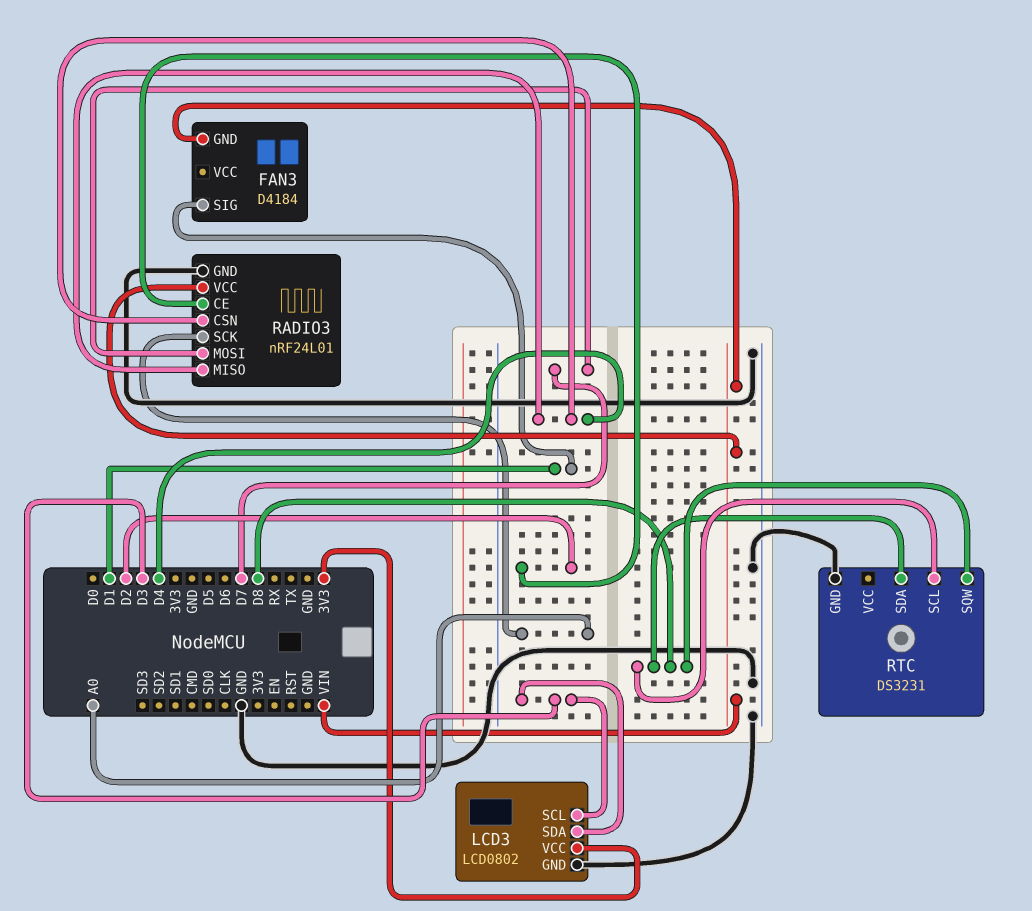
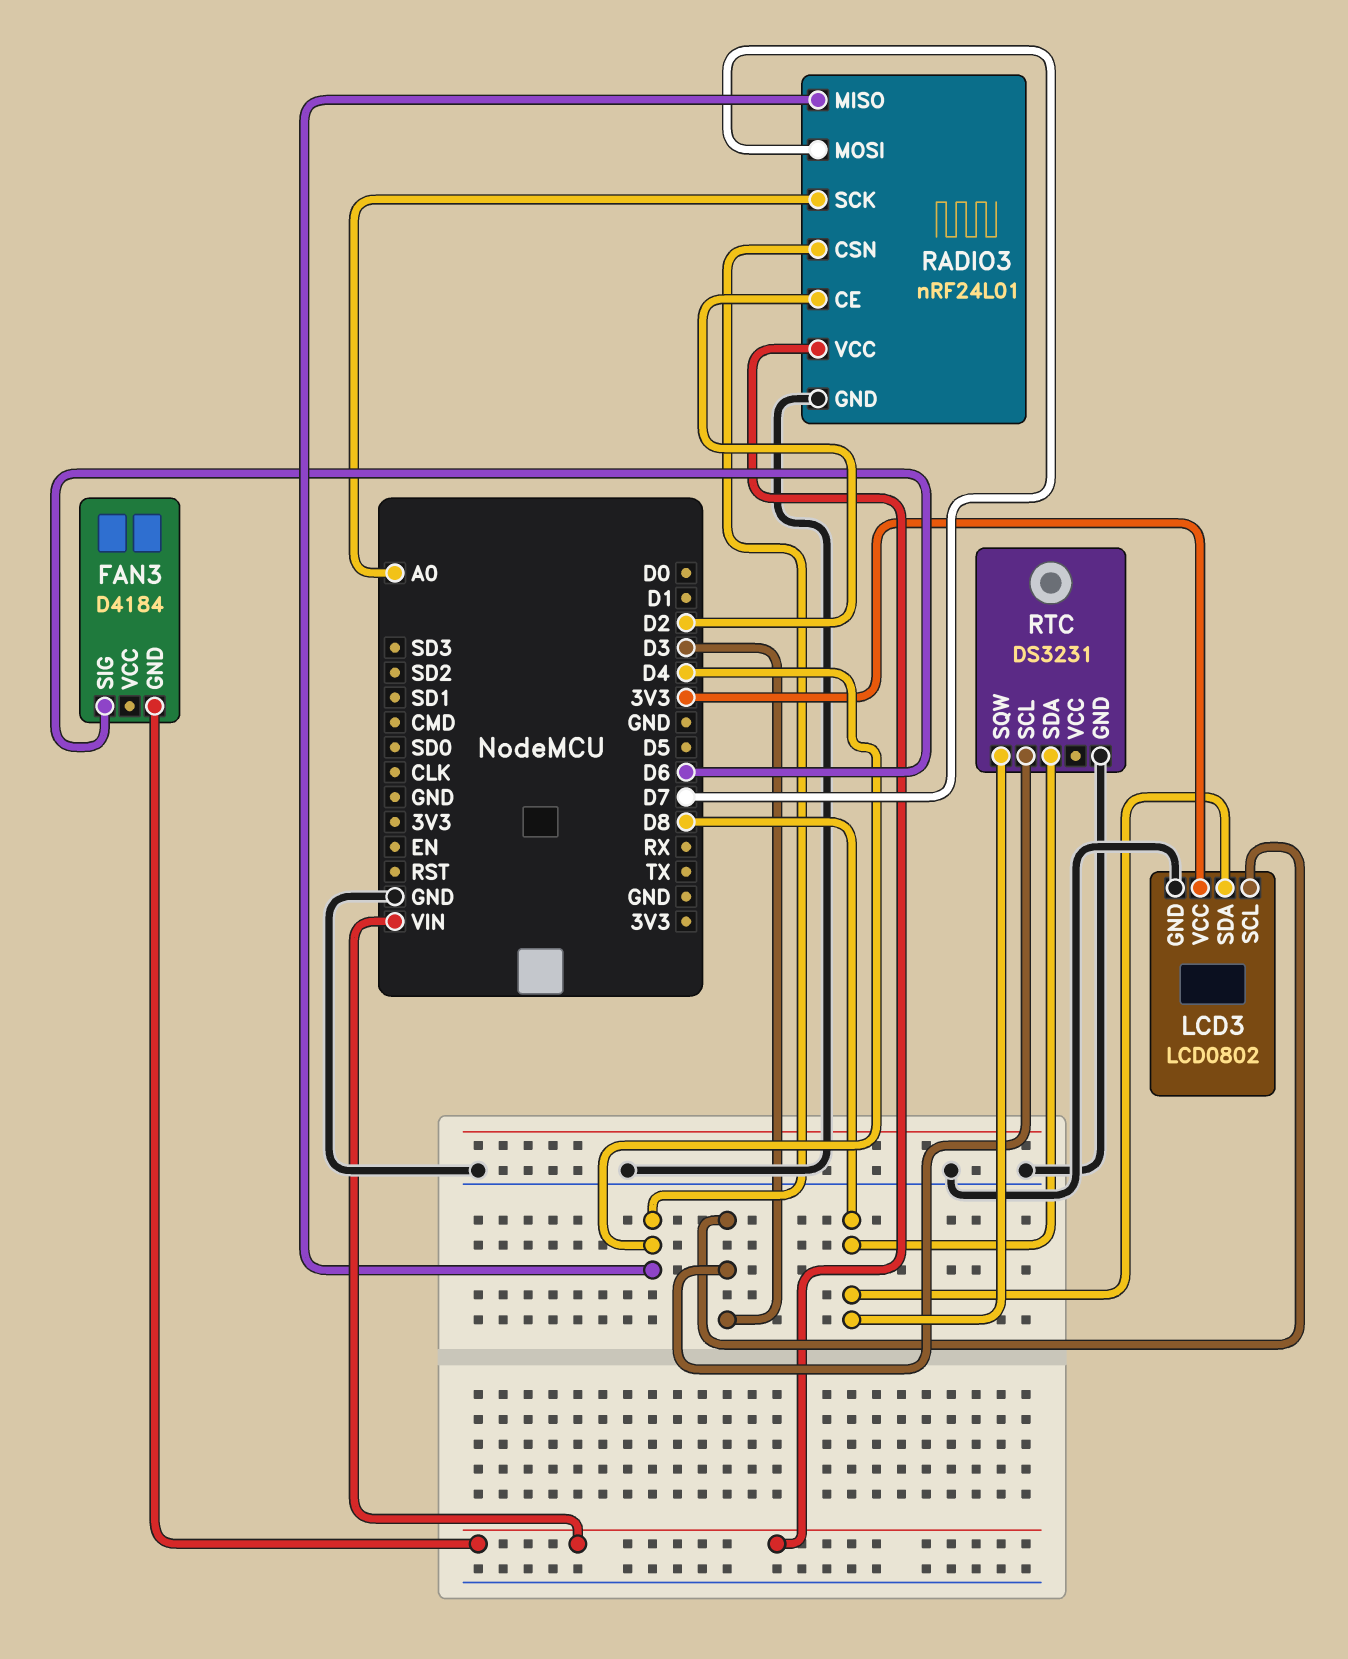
FAN3 pin SIG: D1 -> D6
LCD3 pin SDA: D3 -> D8
RTC pin SCL: D8 -> D3

